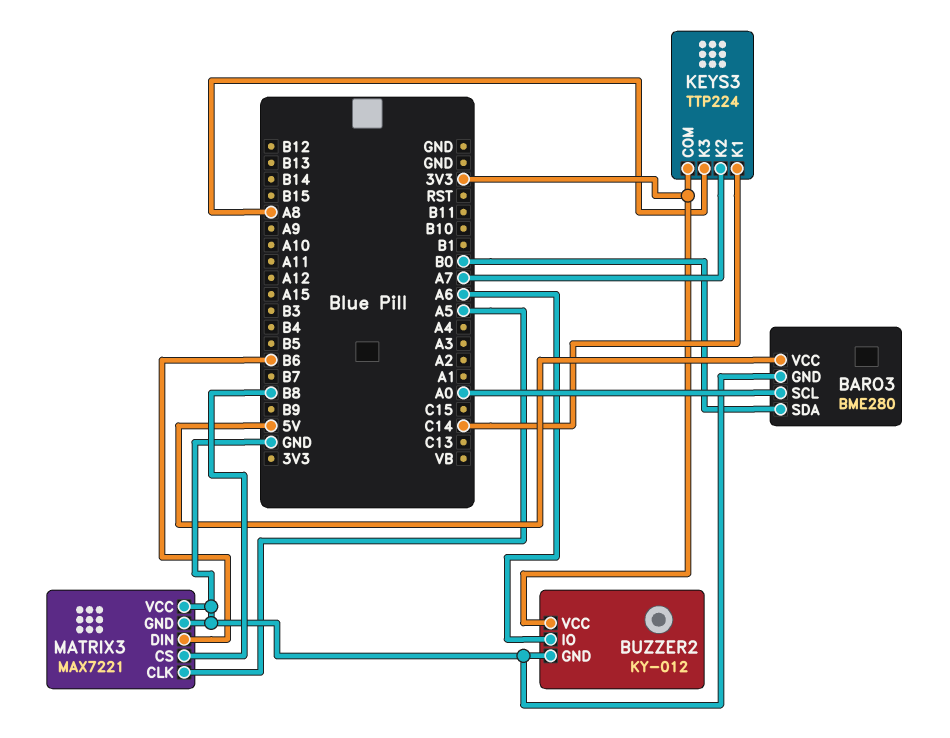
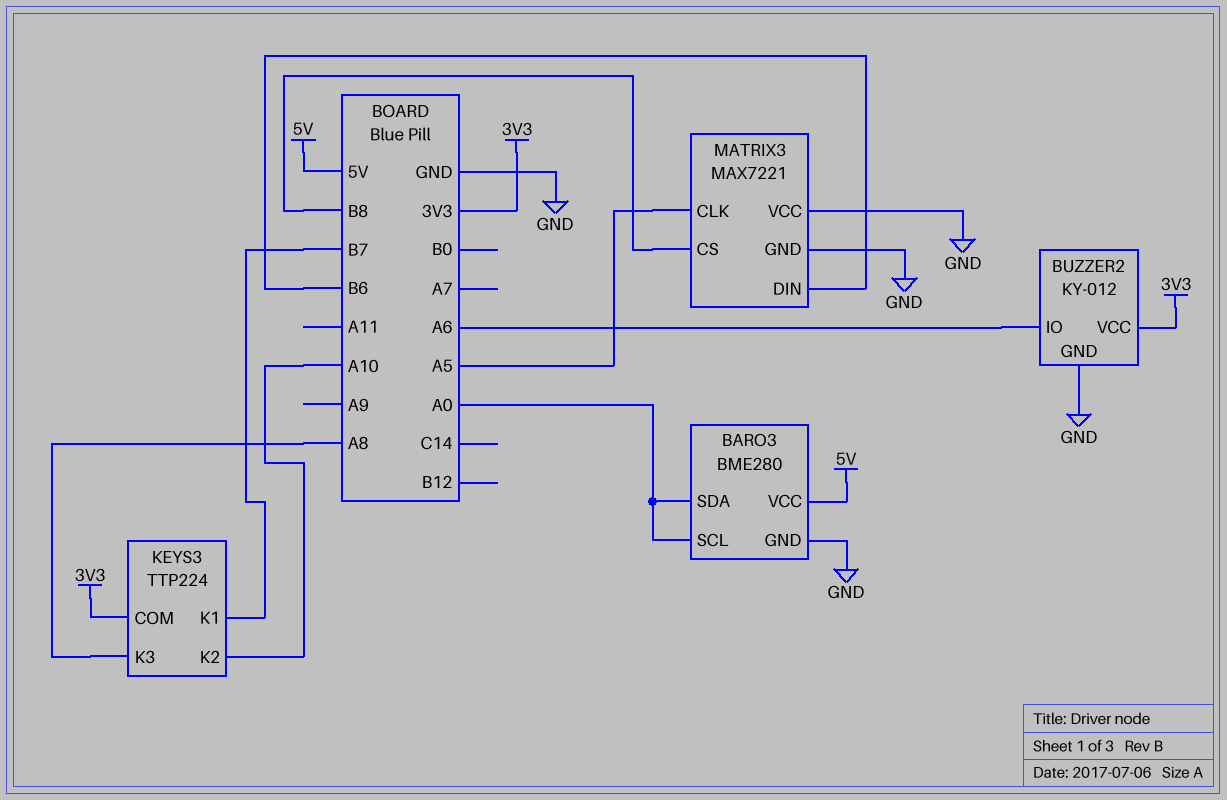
BARO3 pin SDA: B0 -> A0
KEYS3 pin K1: C14 -> B7
KEYS3 pin K2: A7 -> A10

